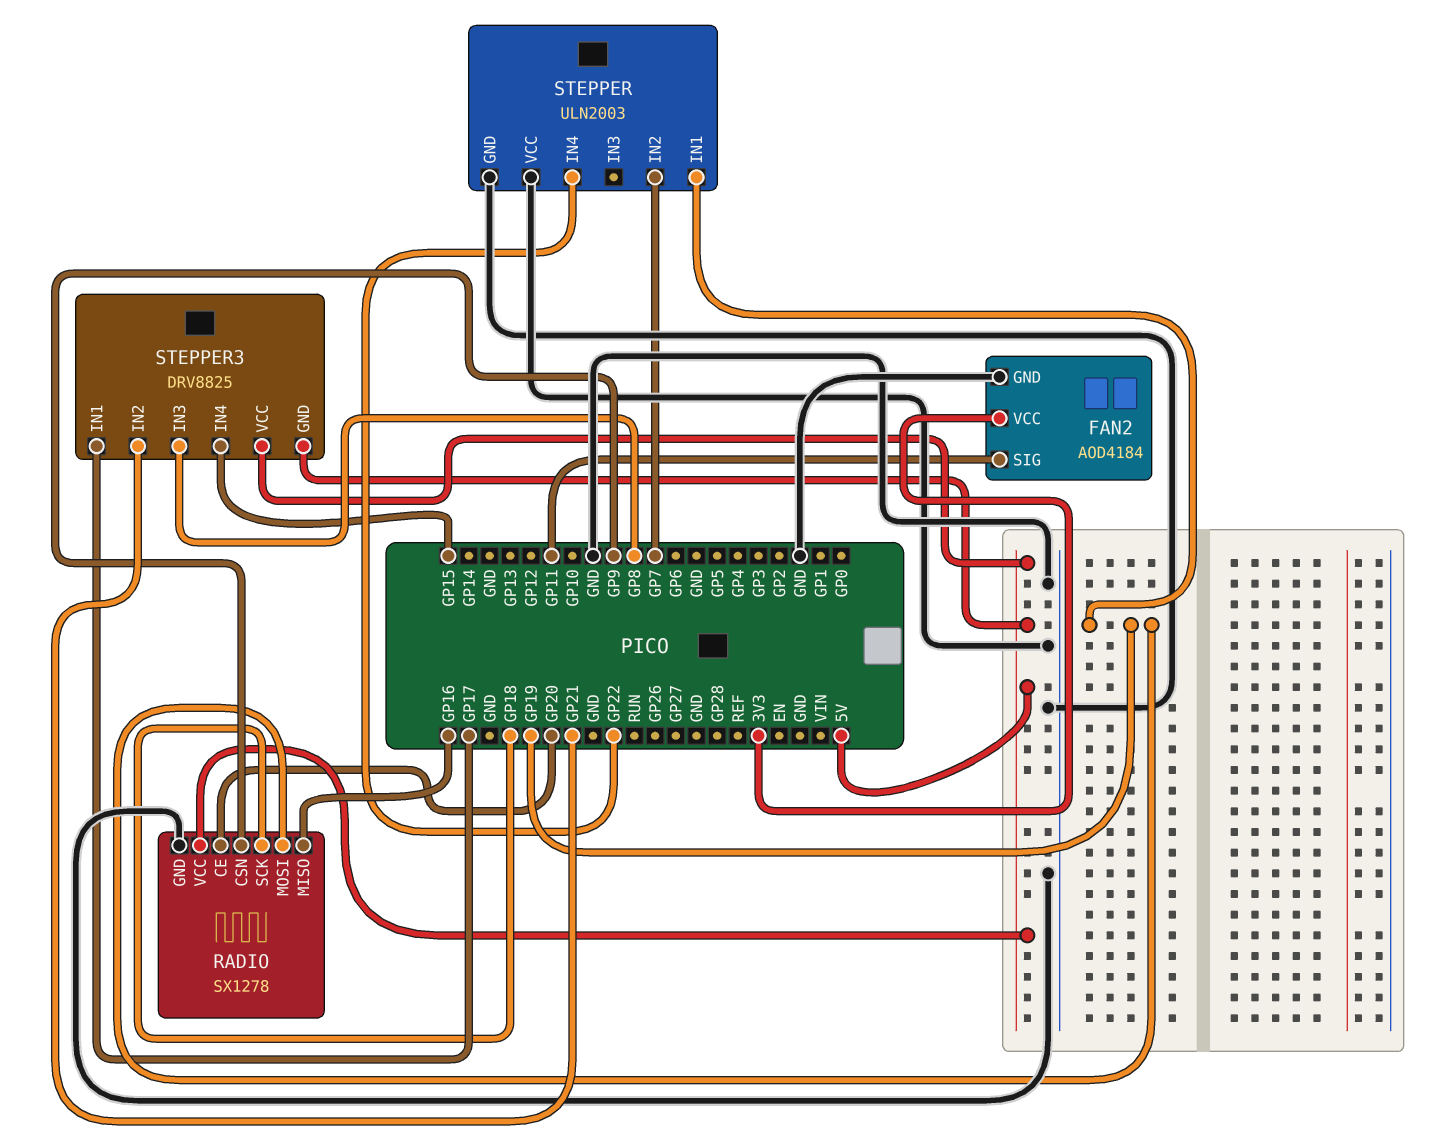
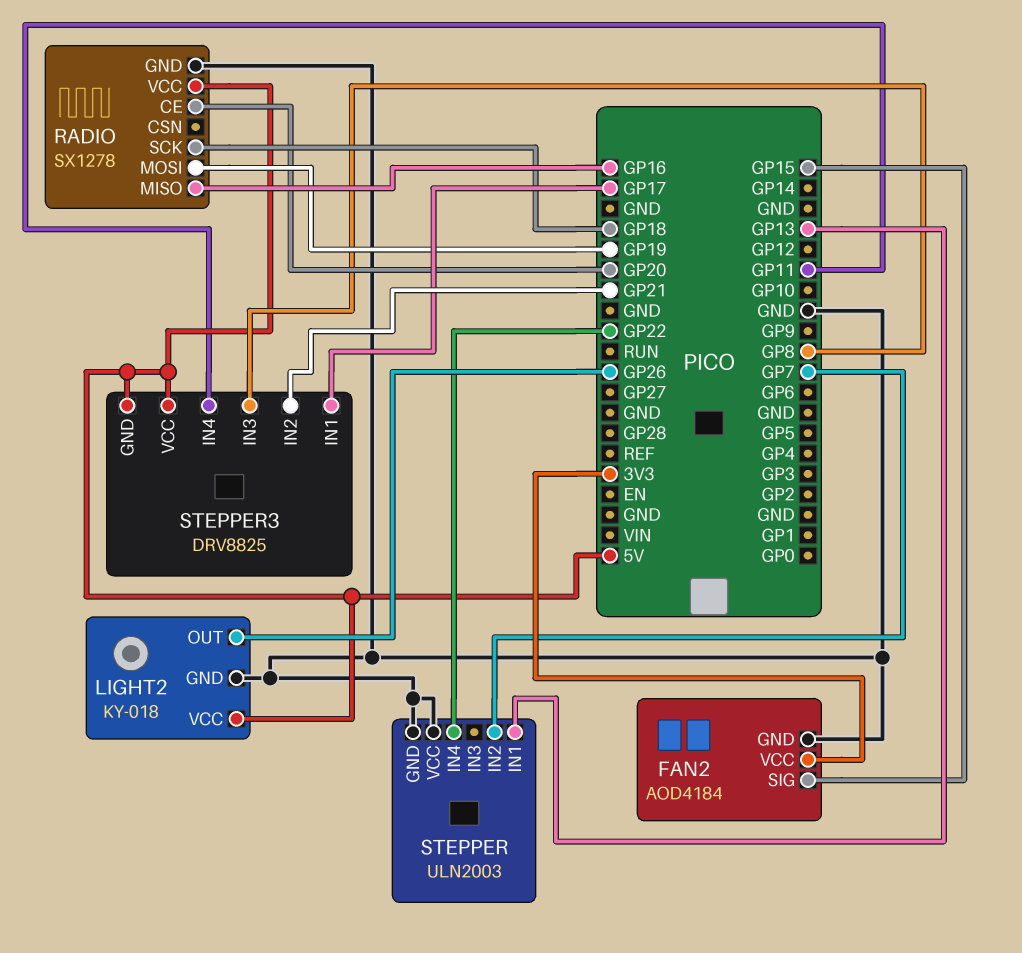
FAN2 pin SIG: GP11 -> GP15
LIGHT2: none -> KY-018
LIGHT2 pin GND: none -> GND
LIGHT2 pin OUT: none -> GP26
LIGHT2 pin VCC: none -> 5V
RADIO pin CSN: GP9 -> none
STEPPER pin IN1: GP19 -> GP13
STEPPER3 pin IN4: GP15 -> GP11

